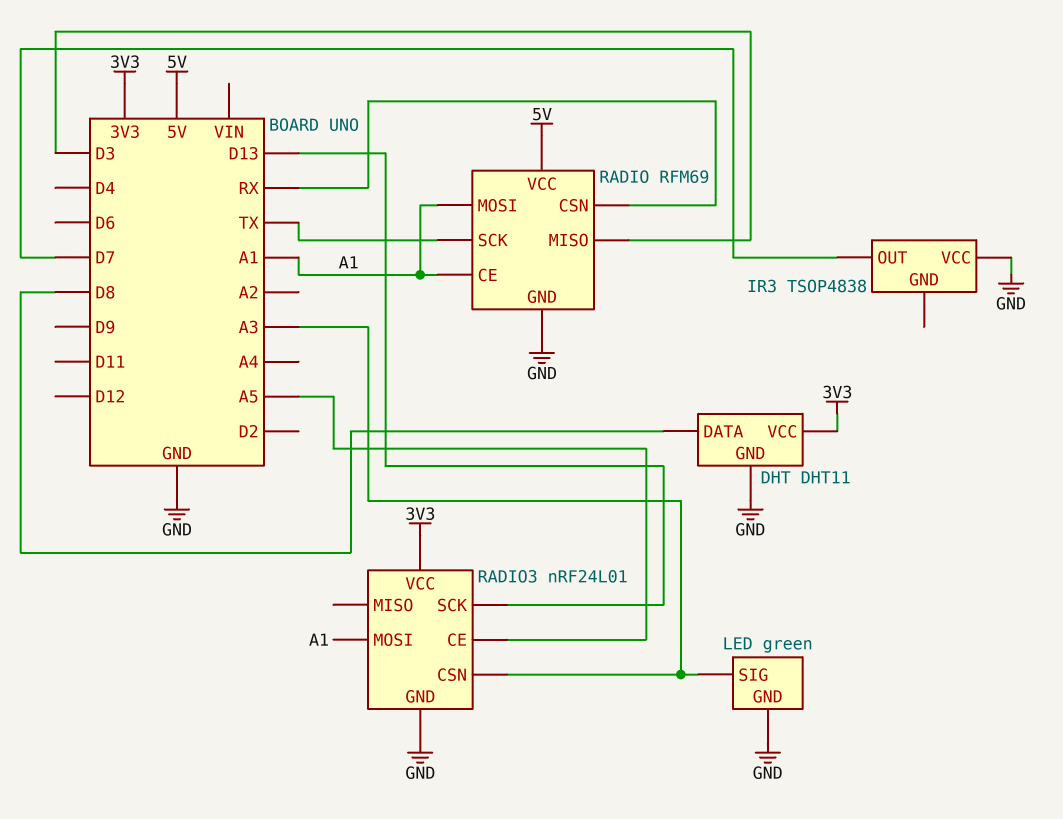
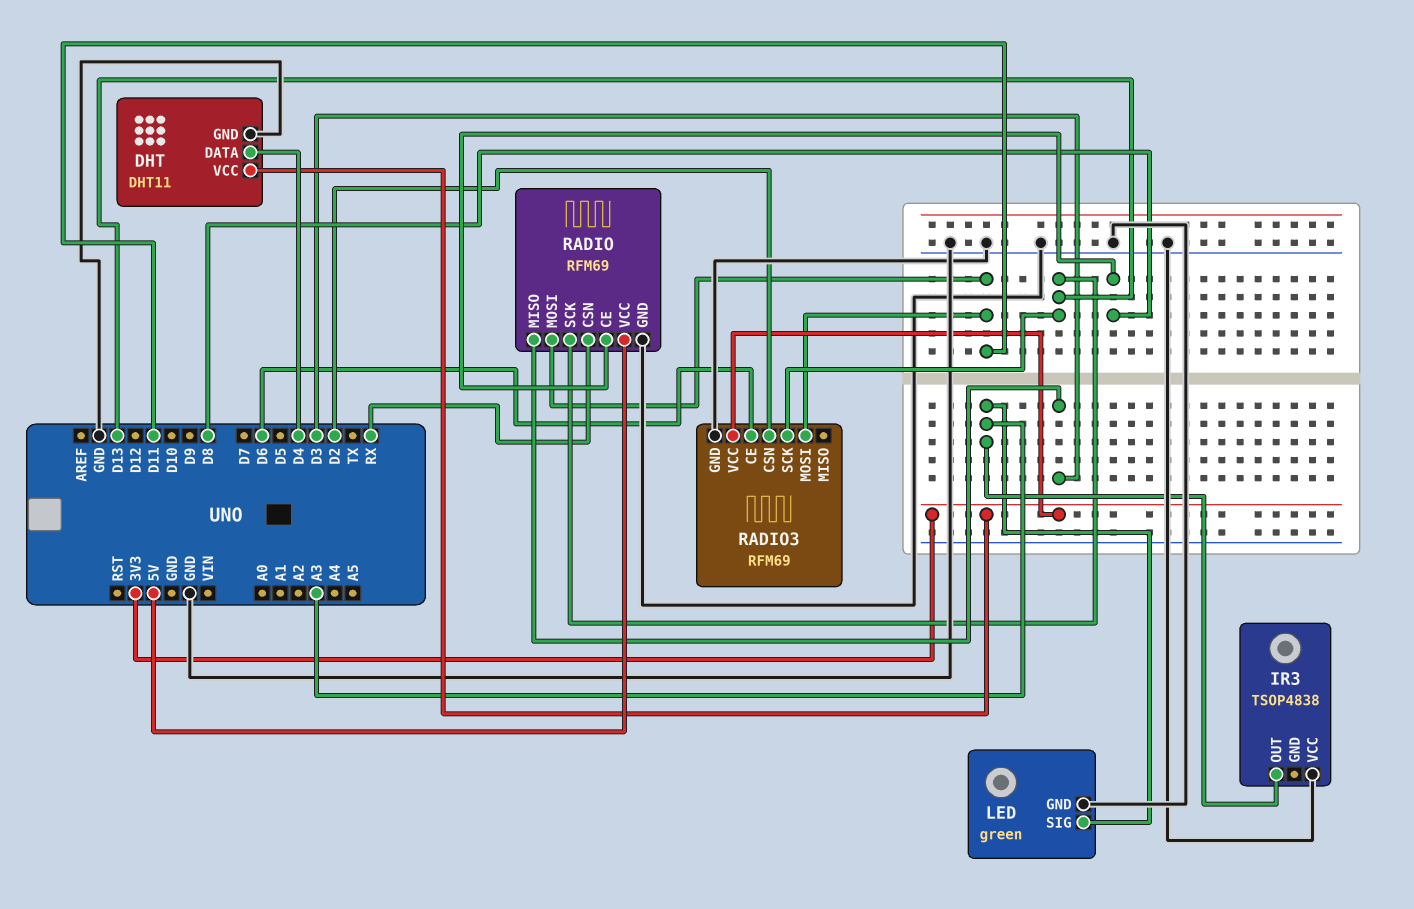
DHT pin DATA: D8 -> D4
IR3 pin OUT: D7 -> A3
RADIO pin CE: A1 -> D8
RADIO pin MOSI: A1 -> D11
RADIO pin SCK: TX -> D13
RADIO3: nRF24L01 -> RFM69
RADIO3 pin CE: A5 -> D6
RADIO3 pin CSN: A3 -> D2
RADIO3 pin MOSI: A1 -> D11

